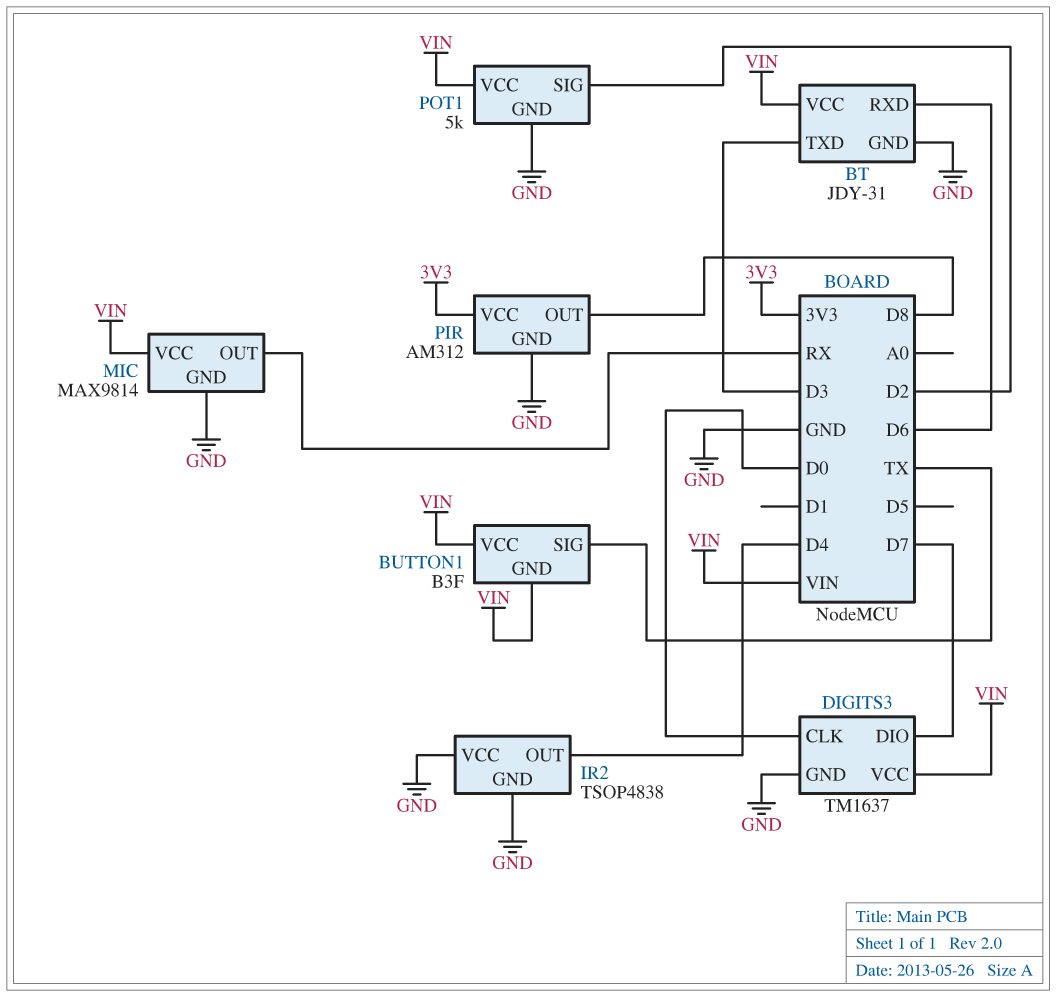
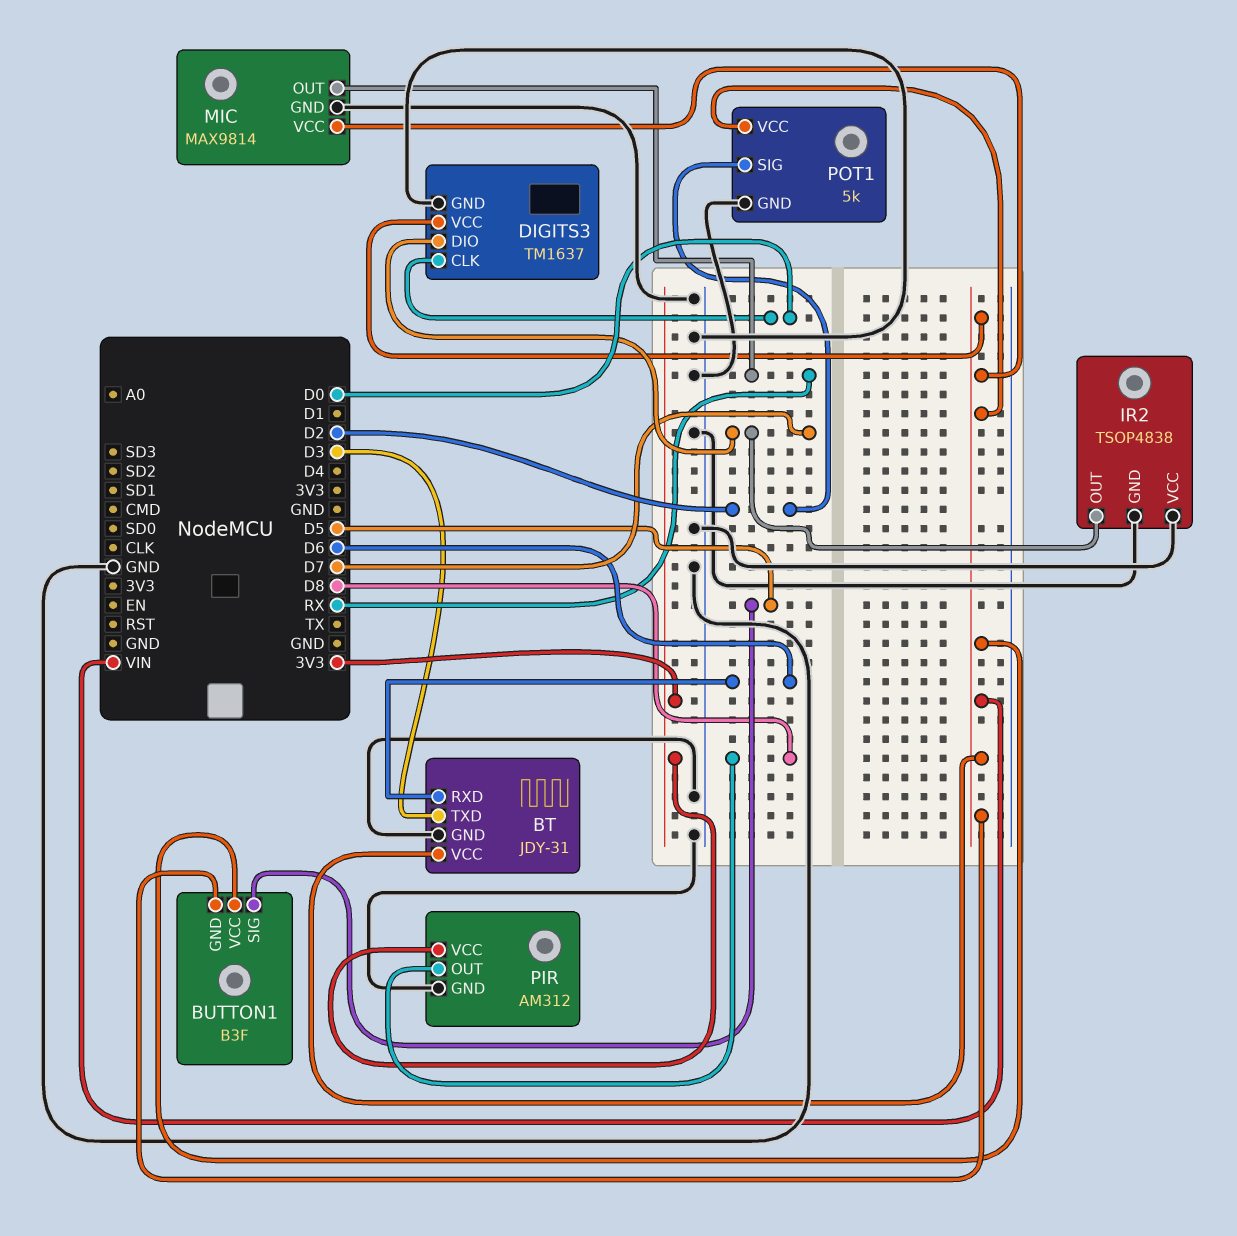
BUTTON1 pin SIG: TX -> D5
IR2 pin OUT: D4 -> D7

